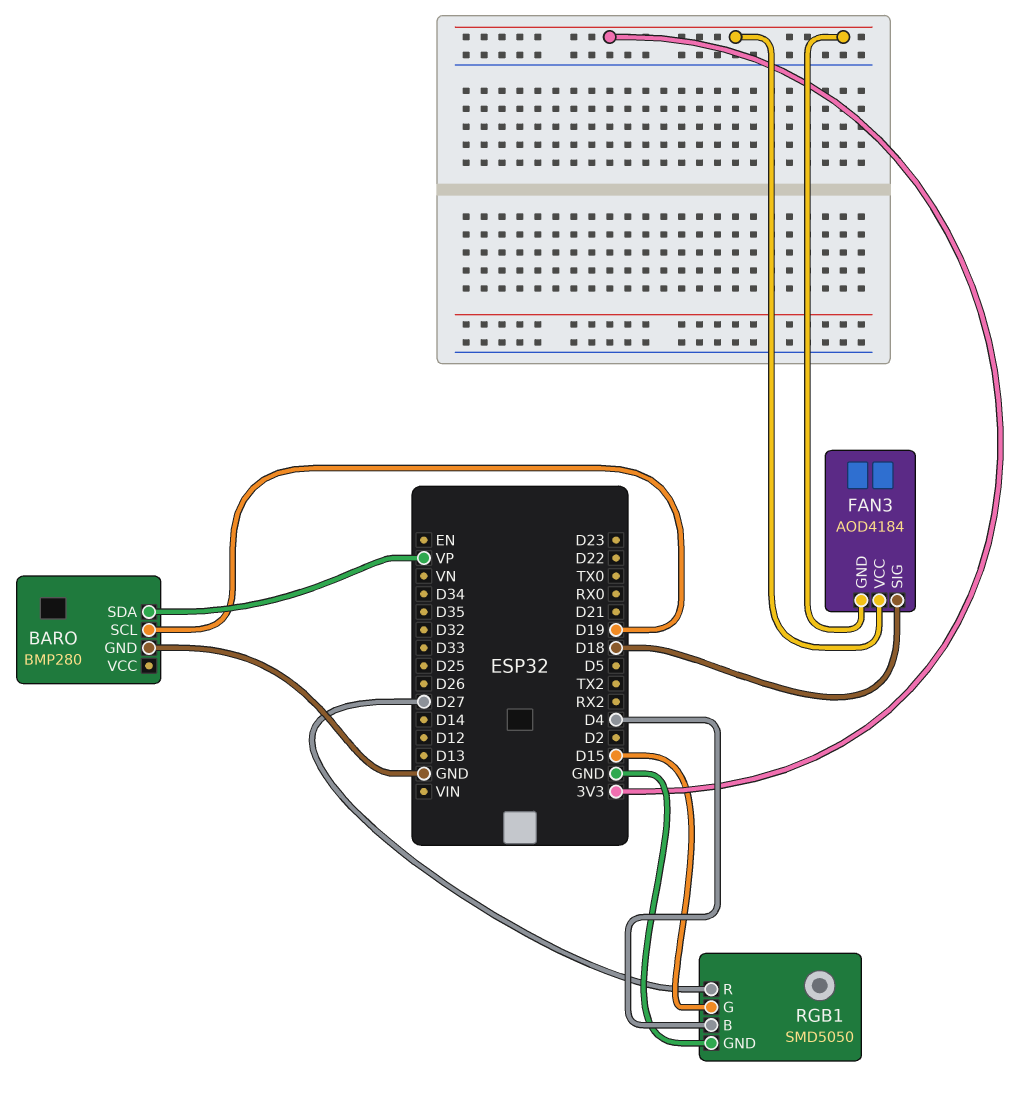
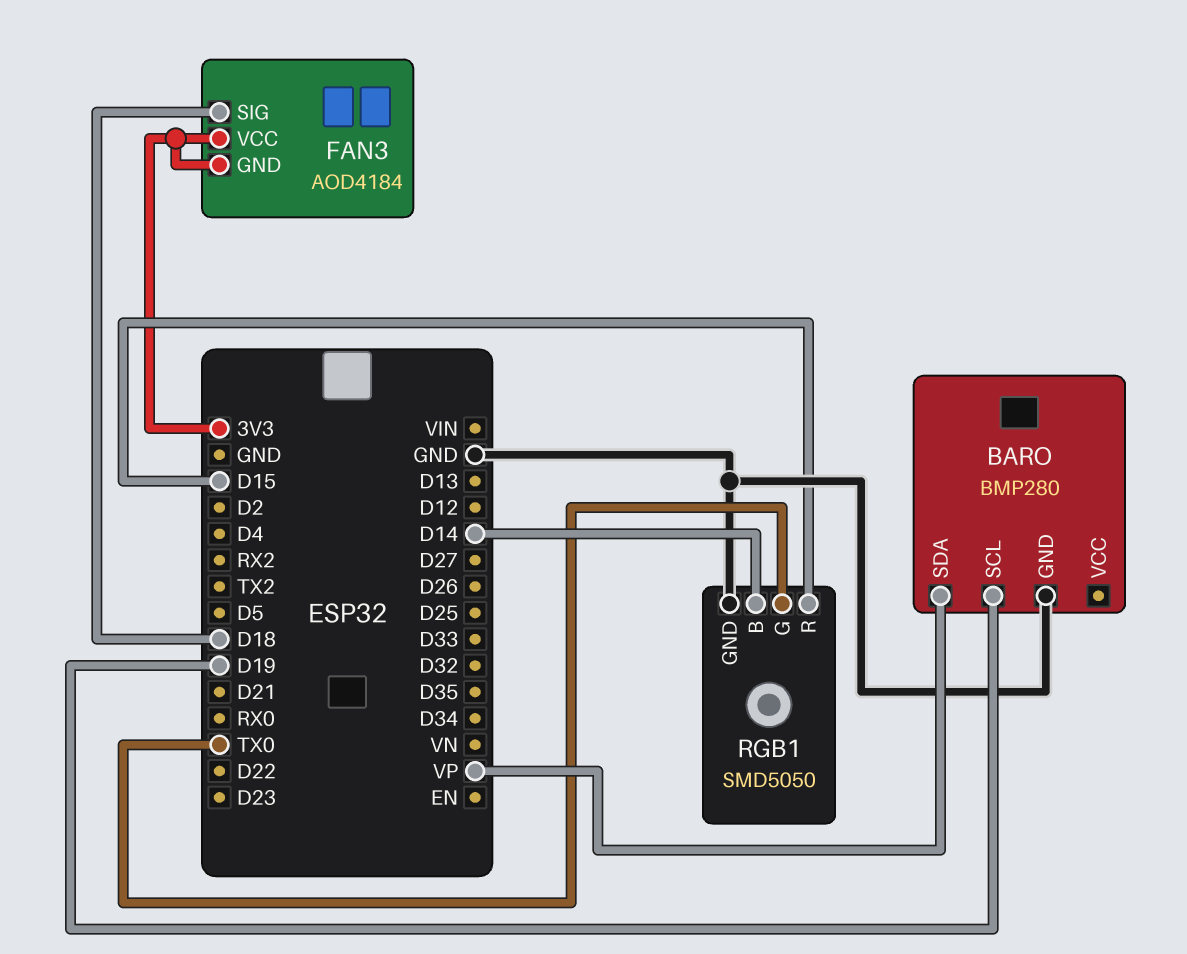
RGB1 pin B: D4 -> D14
RGB1 pin G: D15 -> TX0
RGB1 pin R: D27 -> D15

